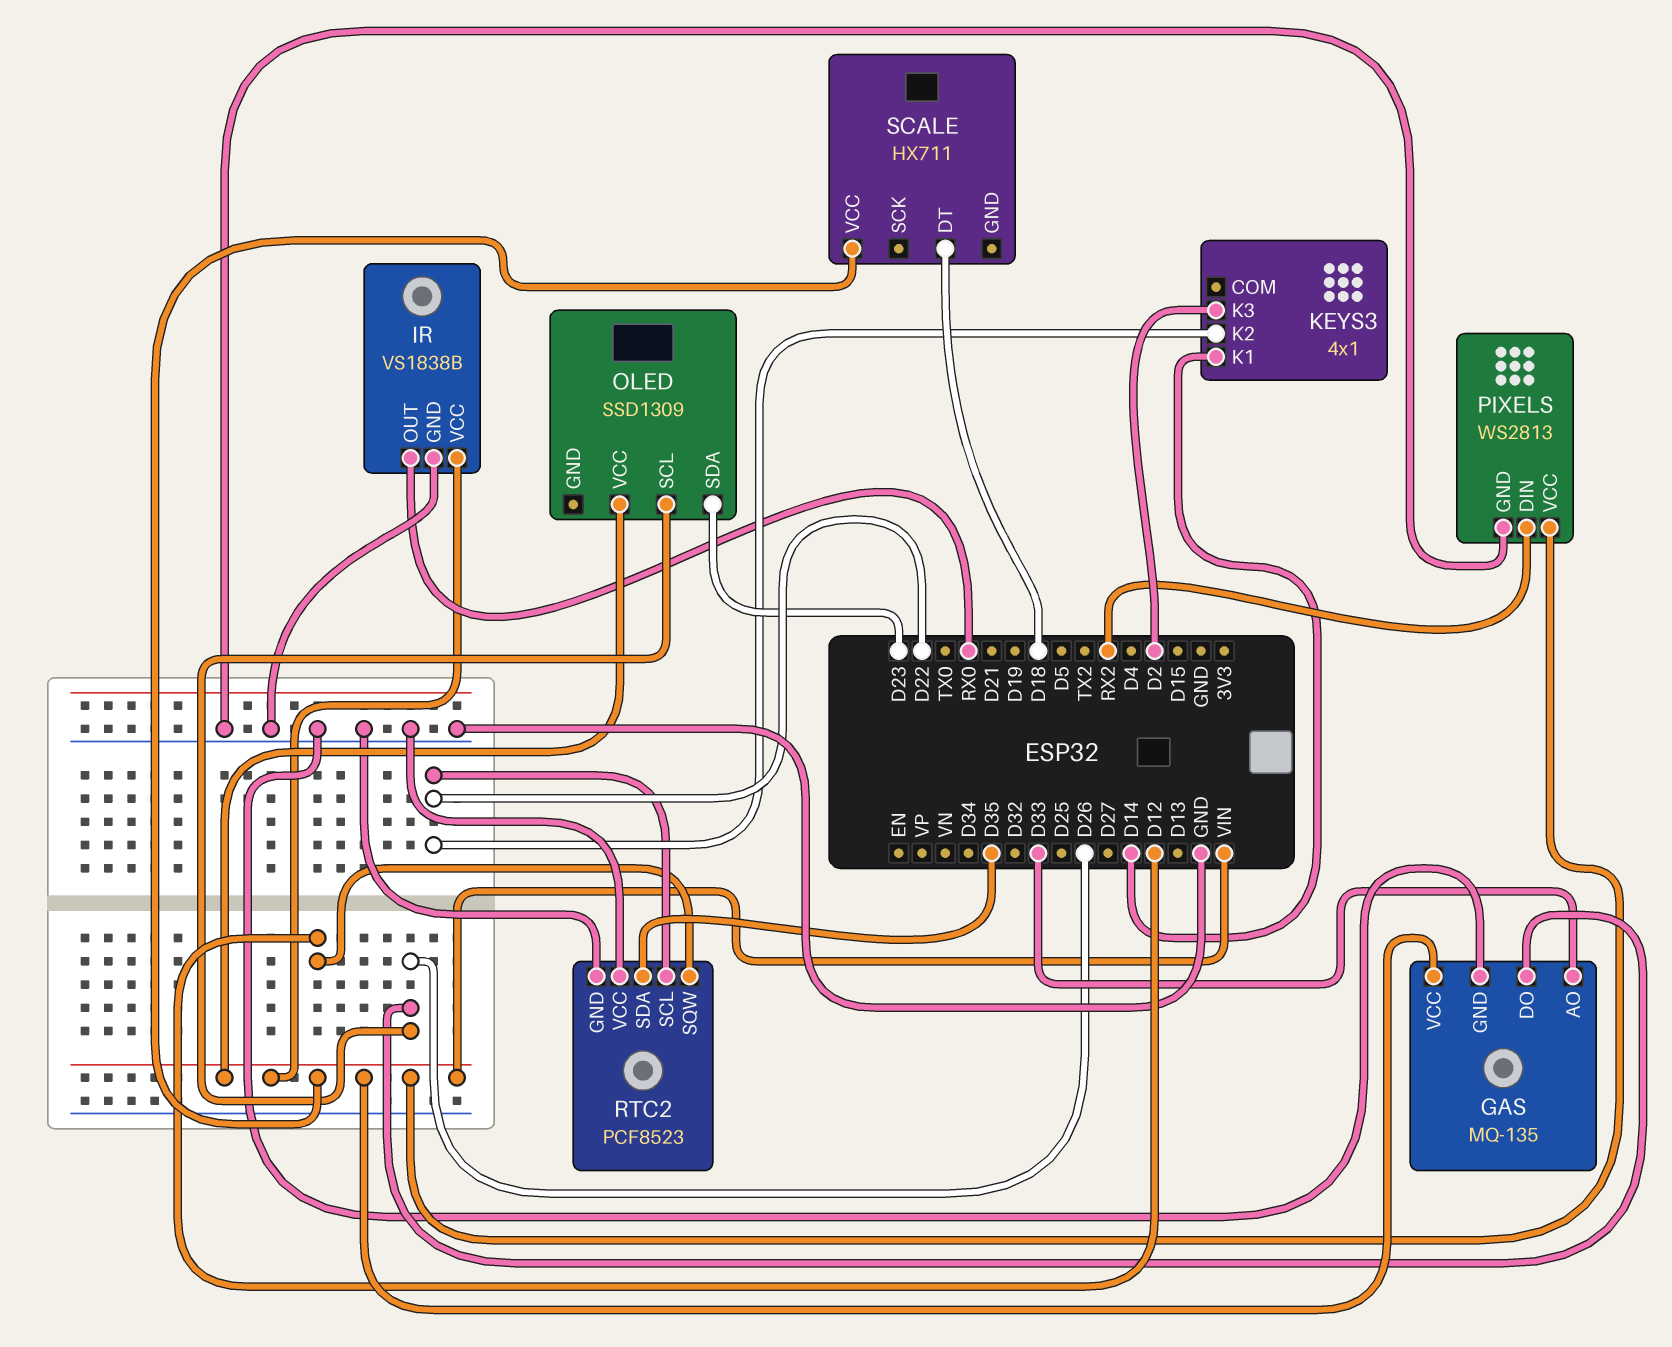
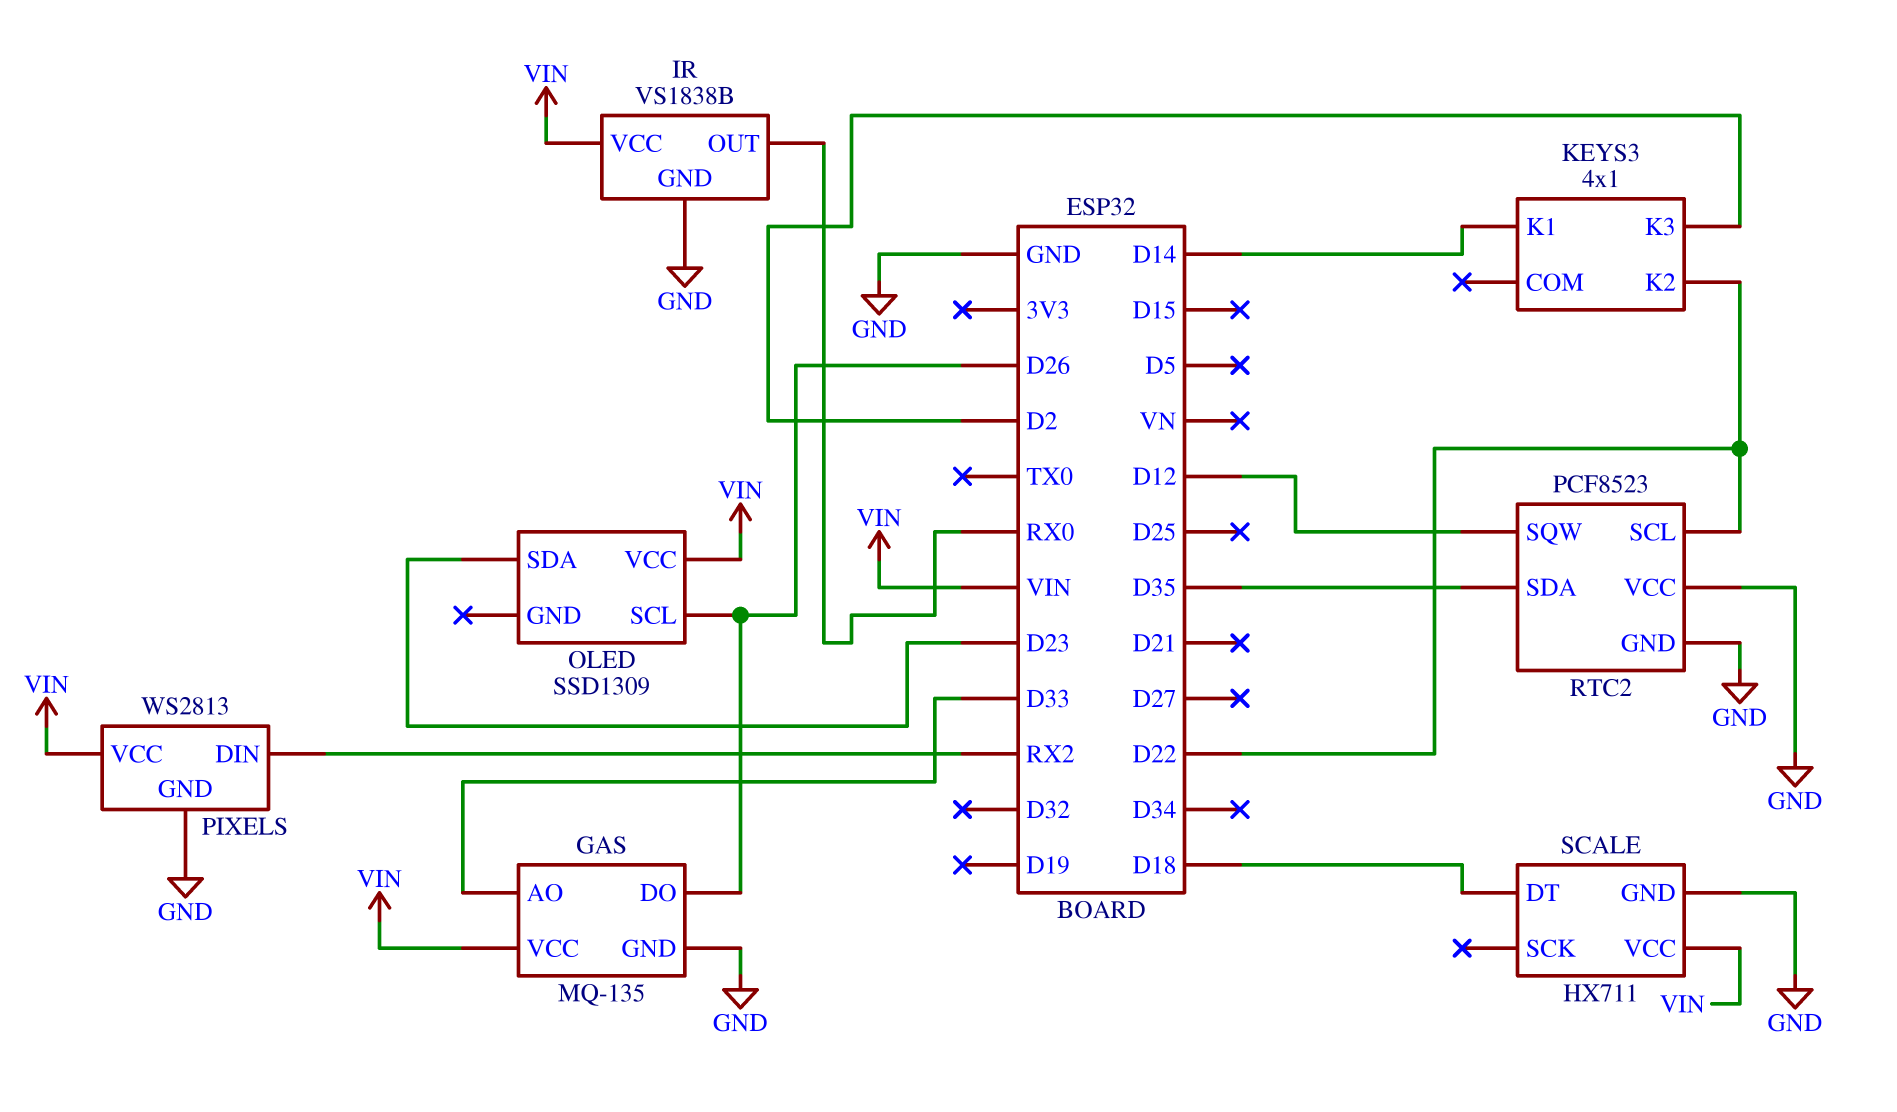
SCALE pin GND: none -> GND

